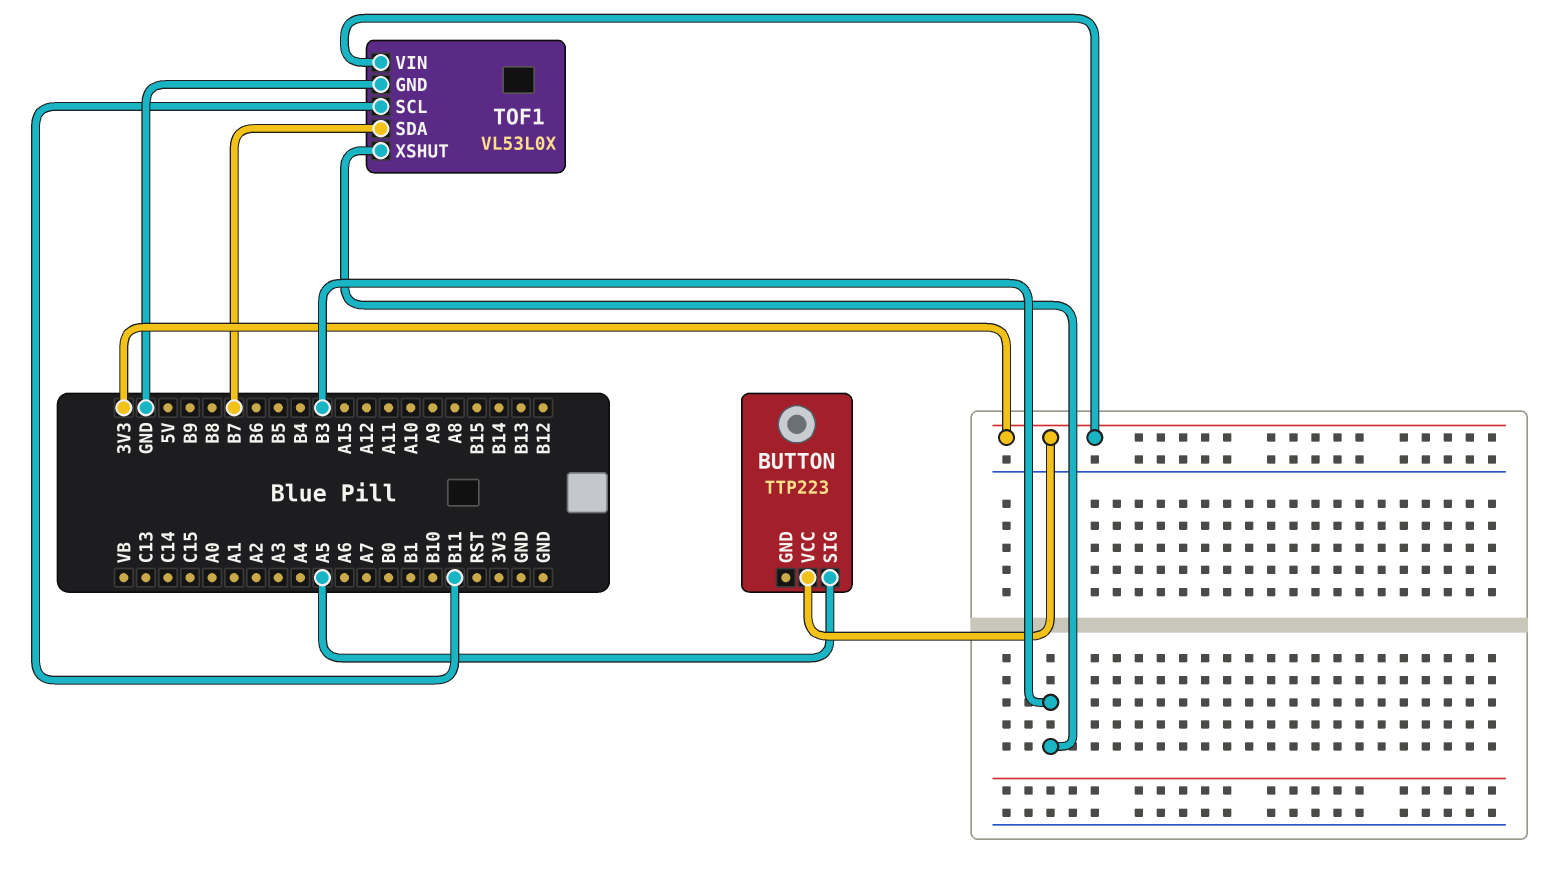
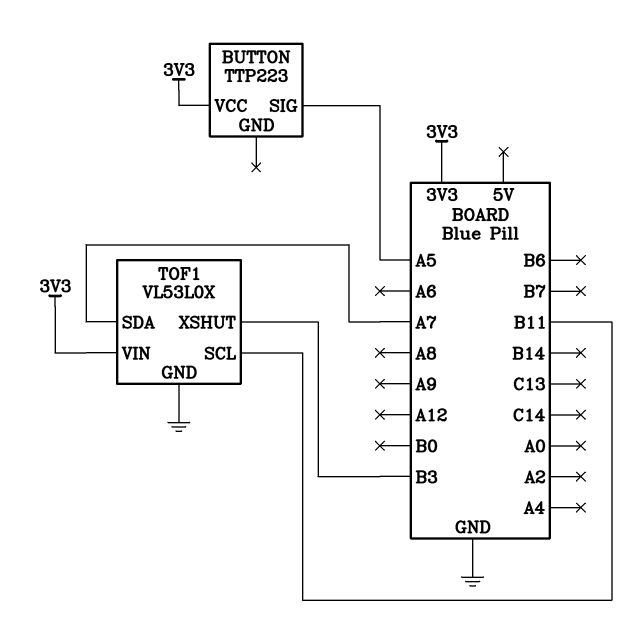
TOF1 pin SDA: B7 -> A7

